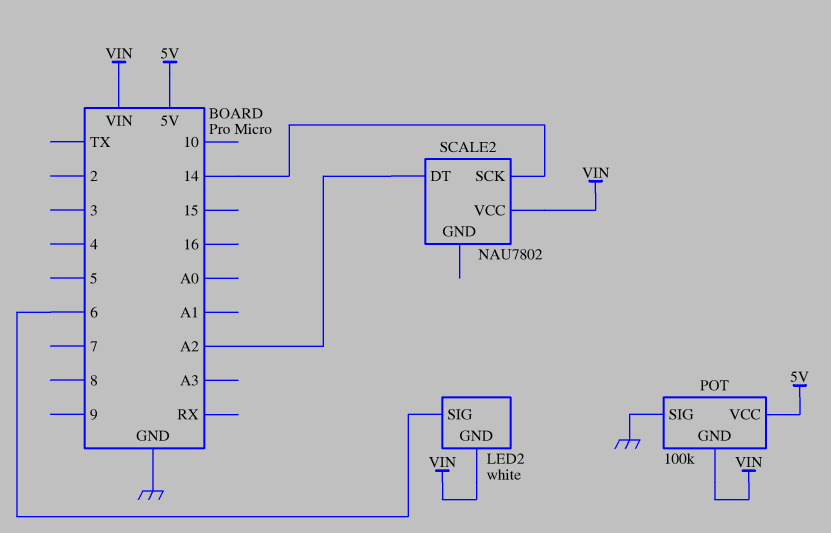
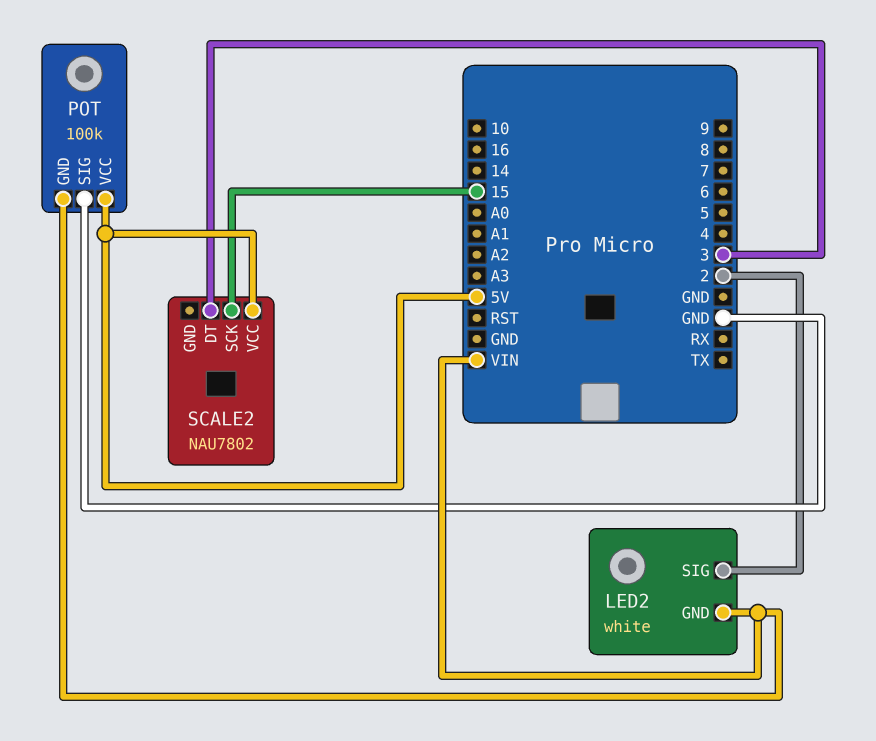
LED2 pin SIG: 6 -> 2
SCALE2 pin DT: A2 -> 3
SCALE2 pin SCK: 14 -> 15
SCALE2 pin VCC: VIN -> 5V

